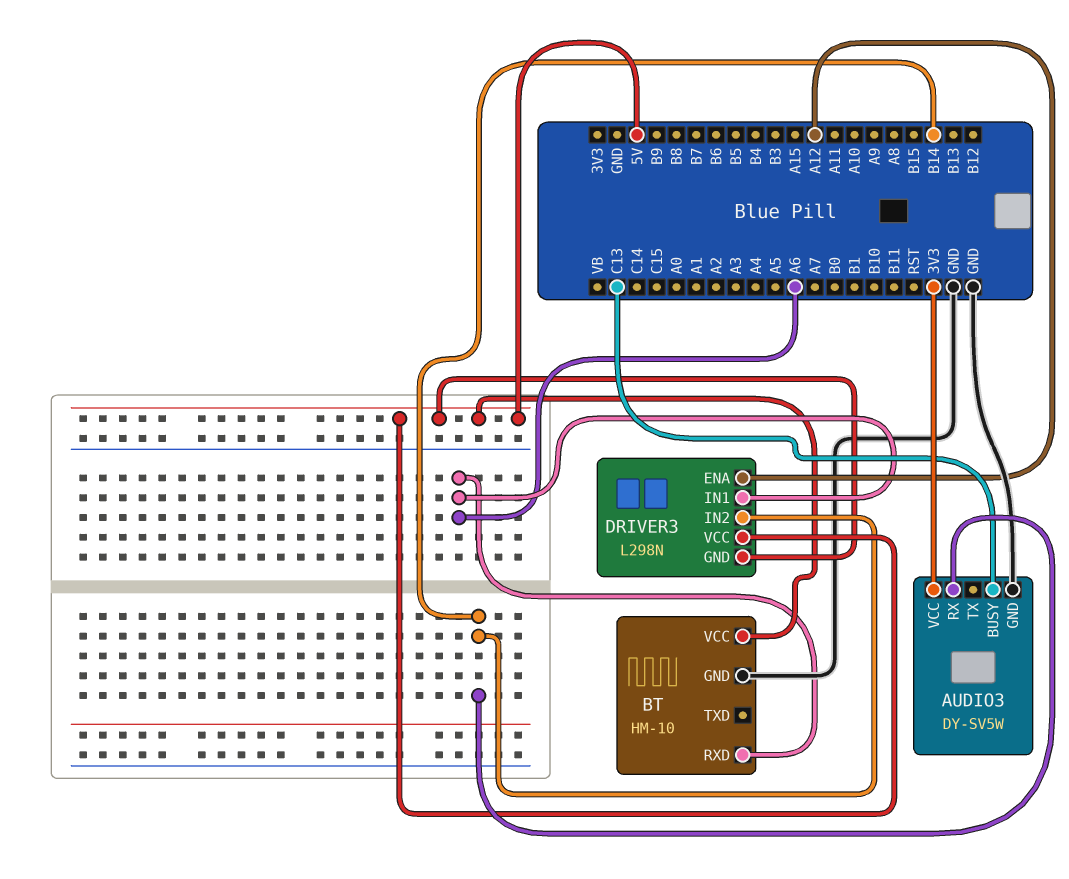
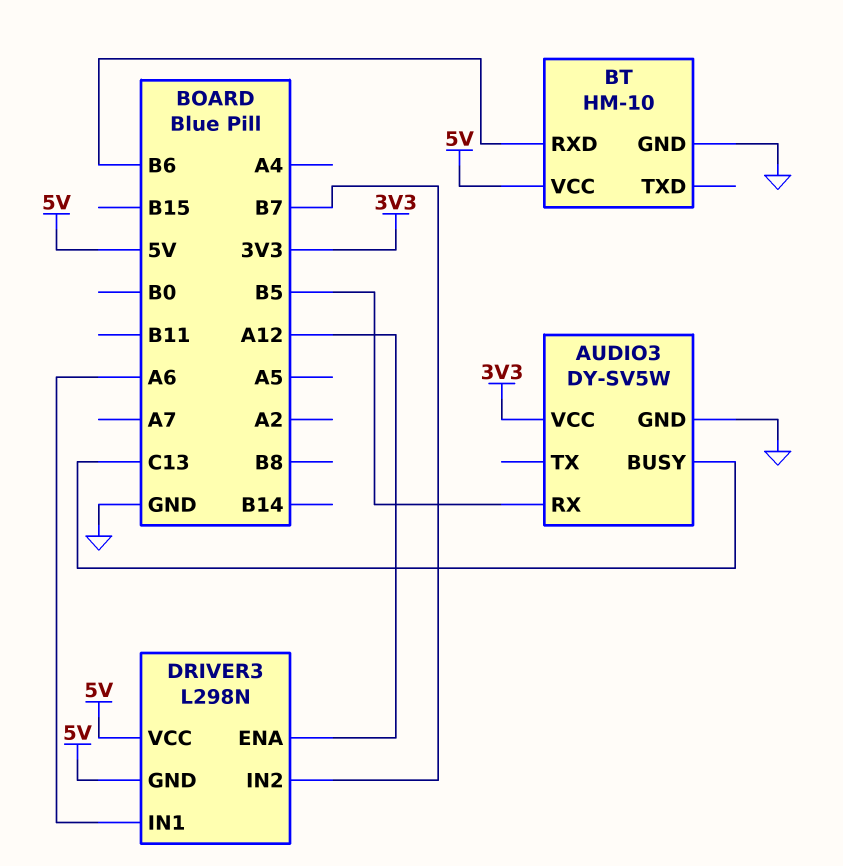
AUDIO3 pin RX: B14 -> B5
BT pin RXD: A6 -> B6
DRIVER3 pin IN2: B14 -> B7

